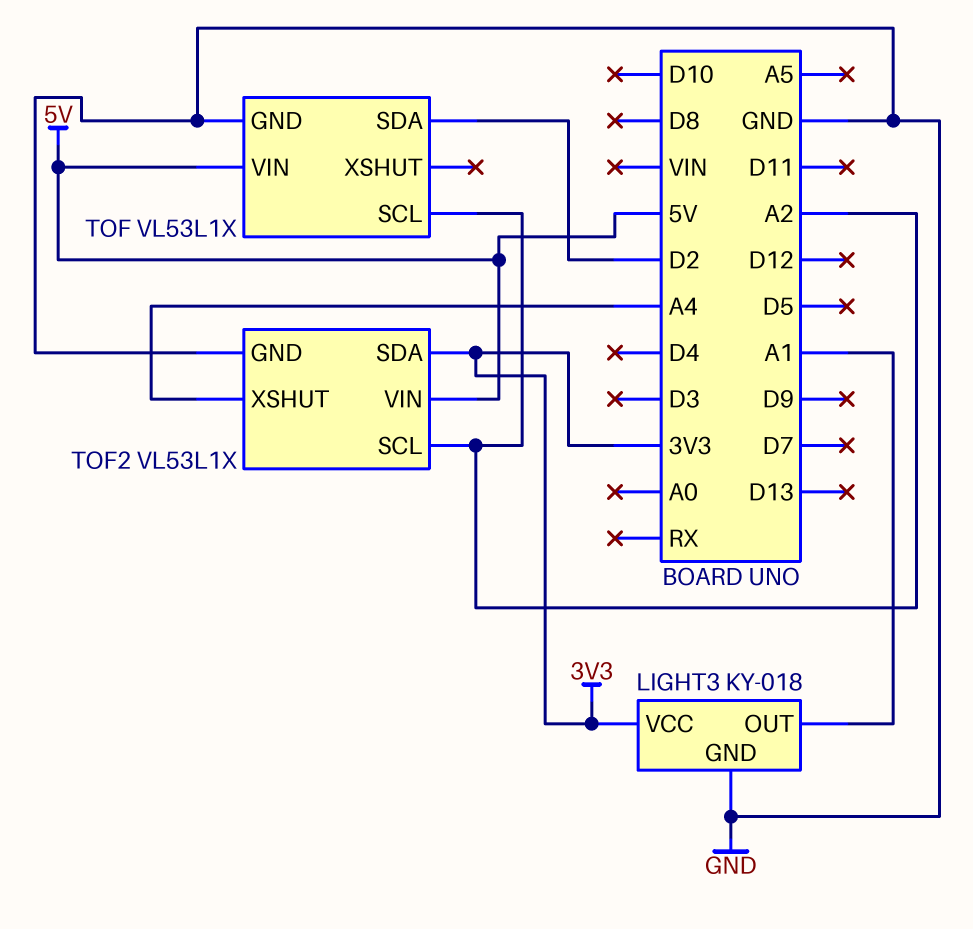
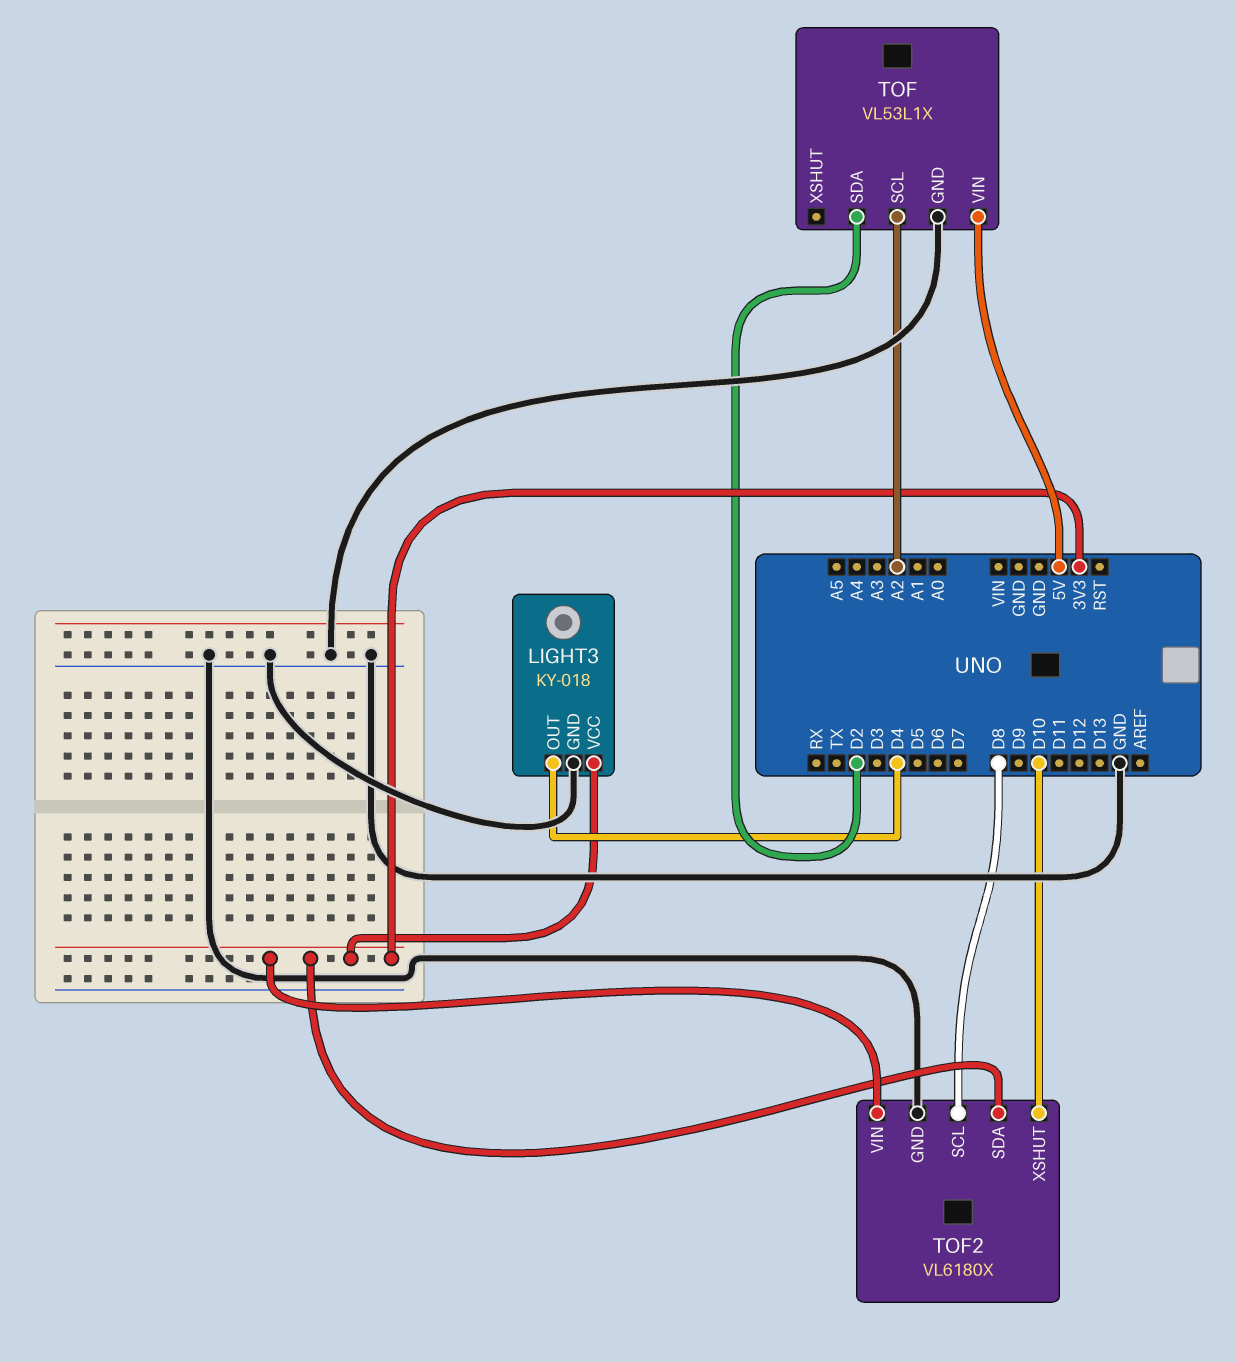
LIGHT3 pin OUT: A1 -> D4
TOF2: VL53L1X -> VL6180X
TOF2 pin SCL: A2 -> D8
TOF2 pin VIN: 5V -> 3V3
TOF2 pin XSHUT: A4 -> D10

